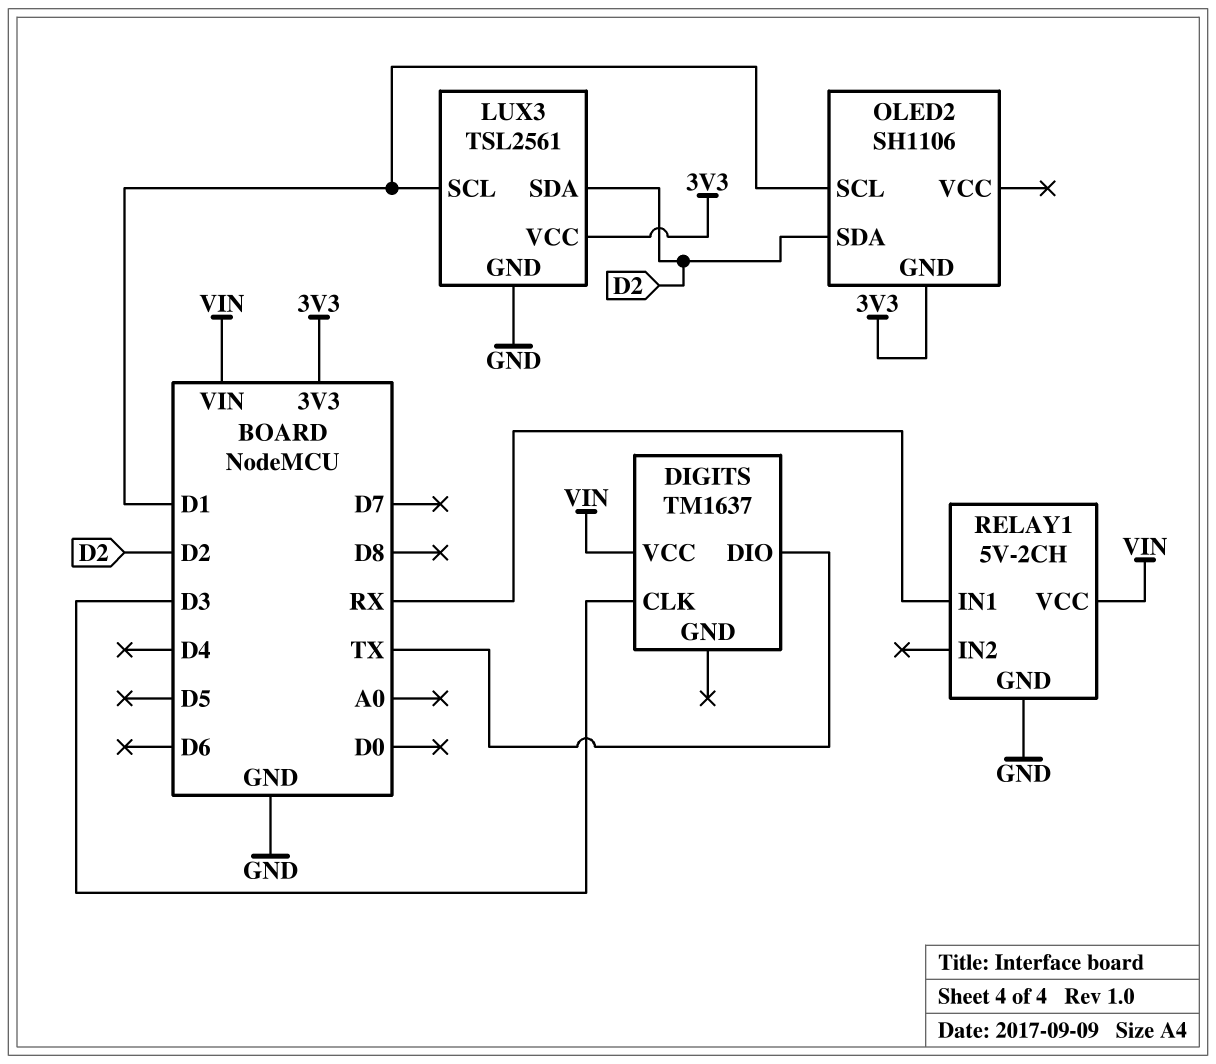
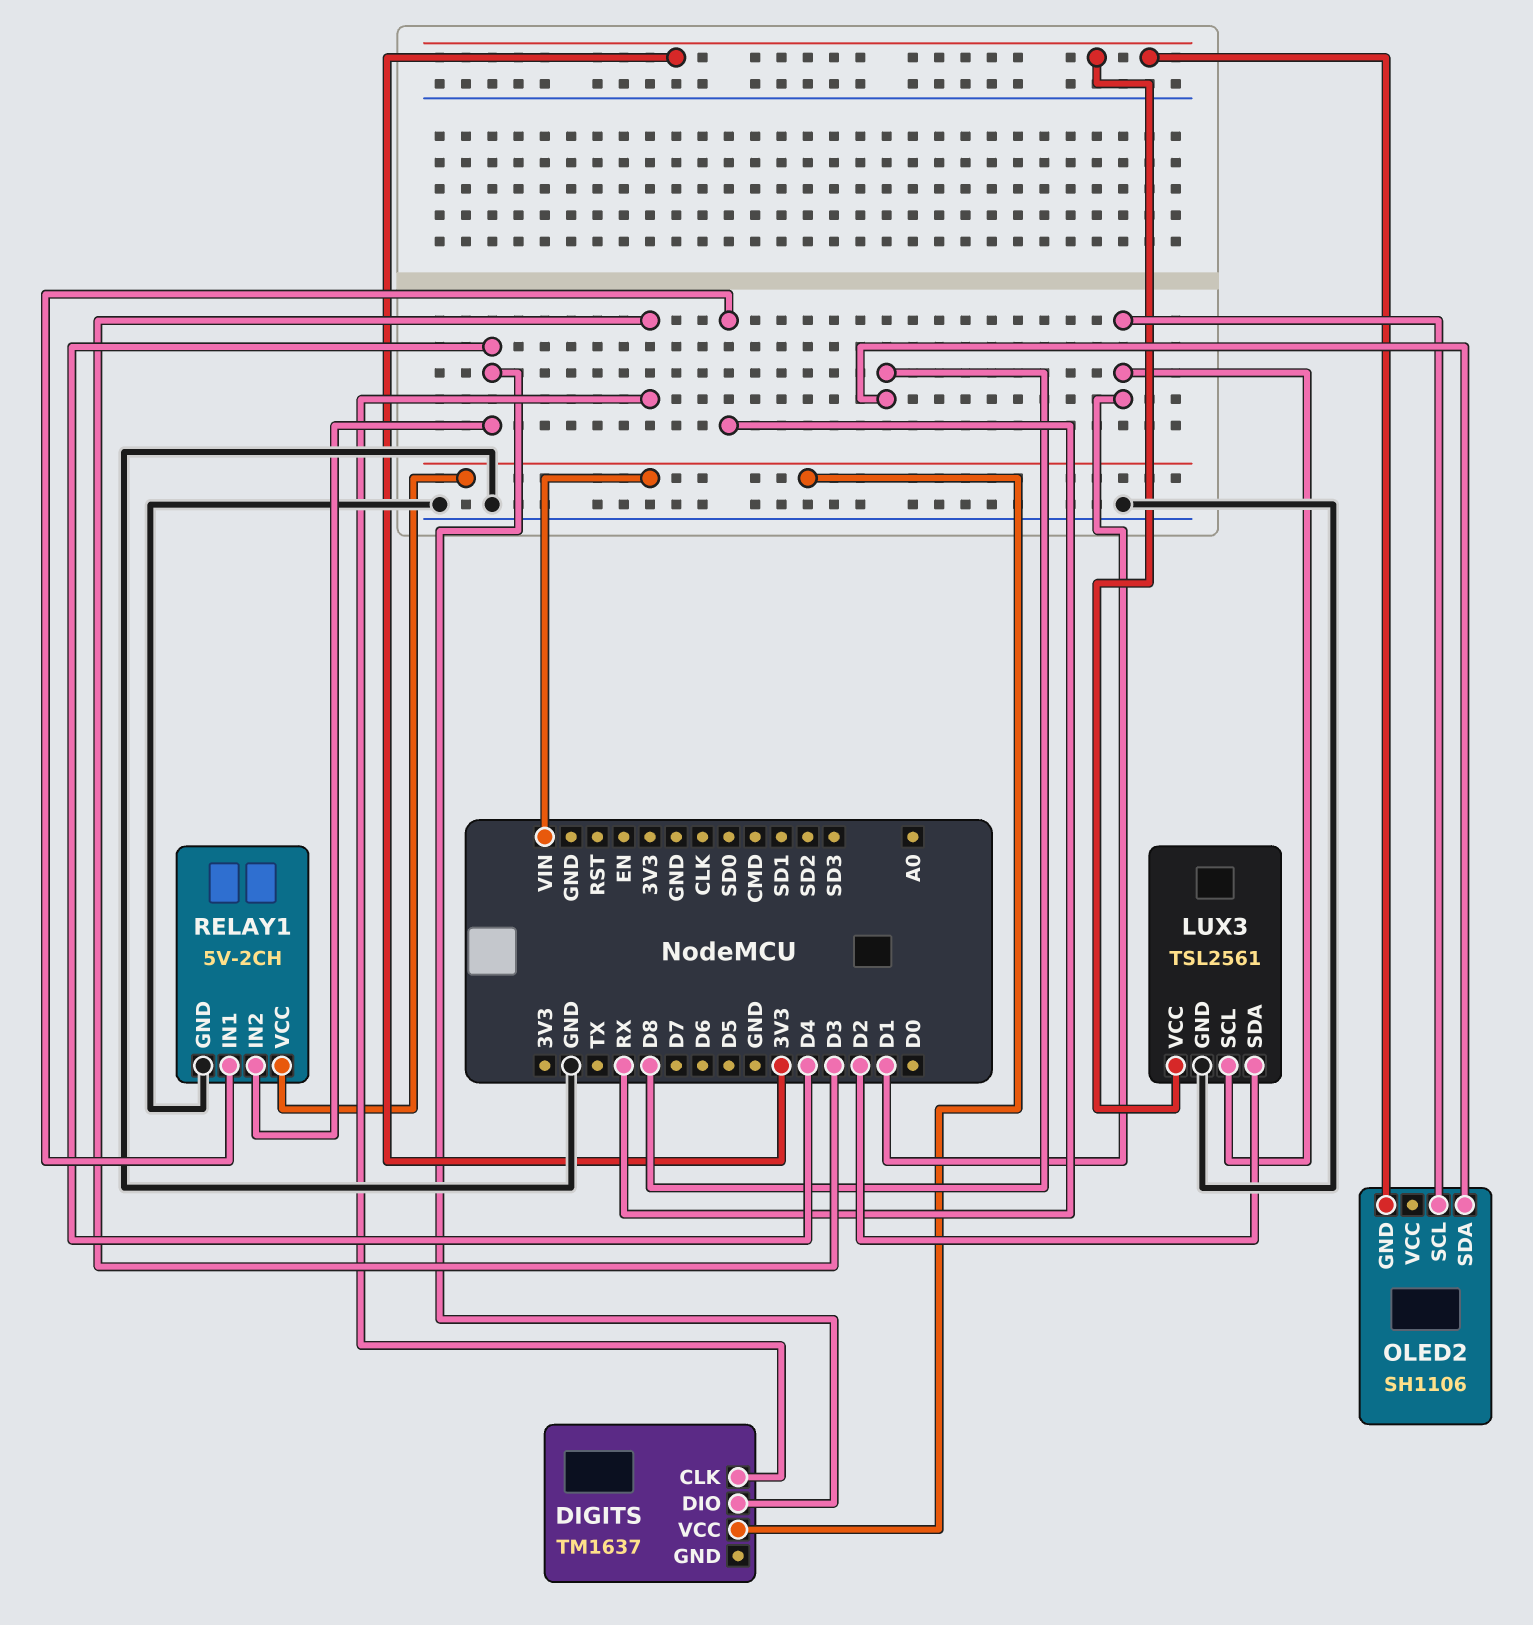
DIGITS pin DIO: TX -> D4
OLED2 pin SDA: D2 -> D8
RELAY1 pin IN2: none -> D4

